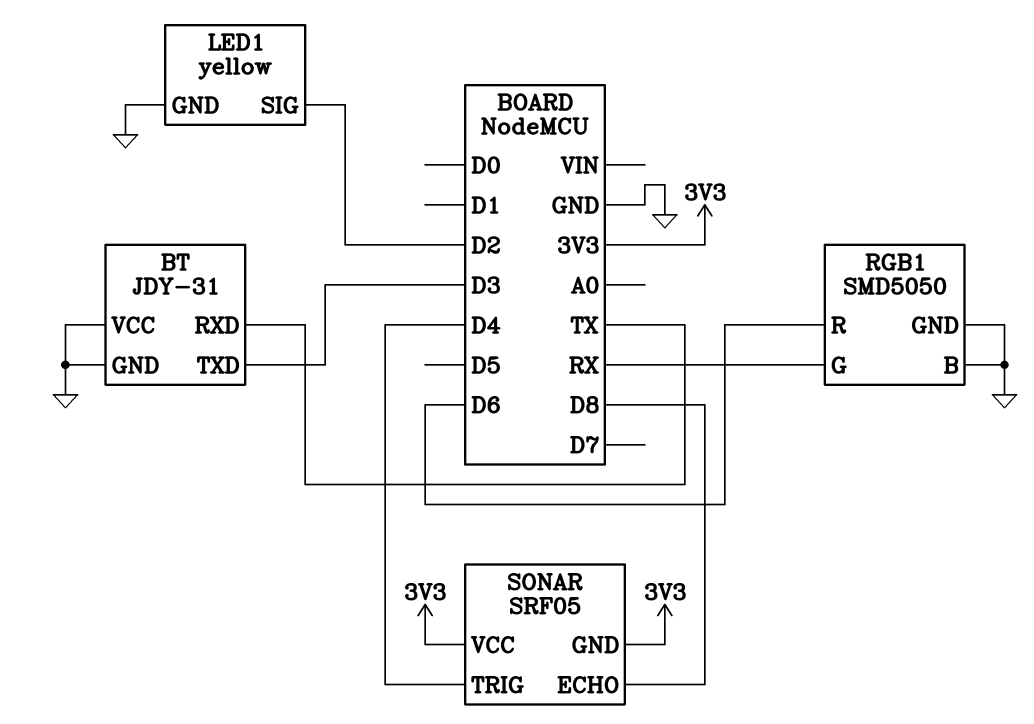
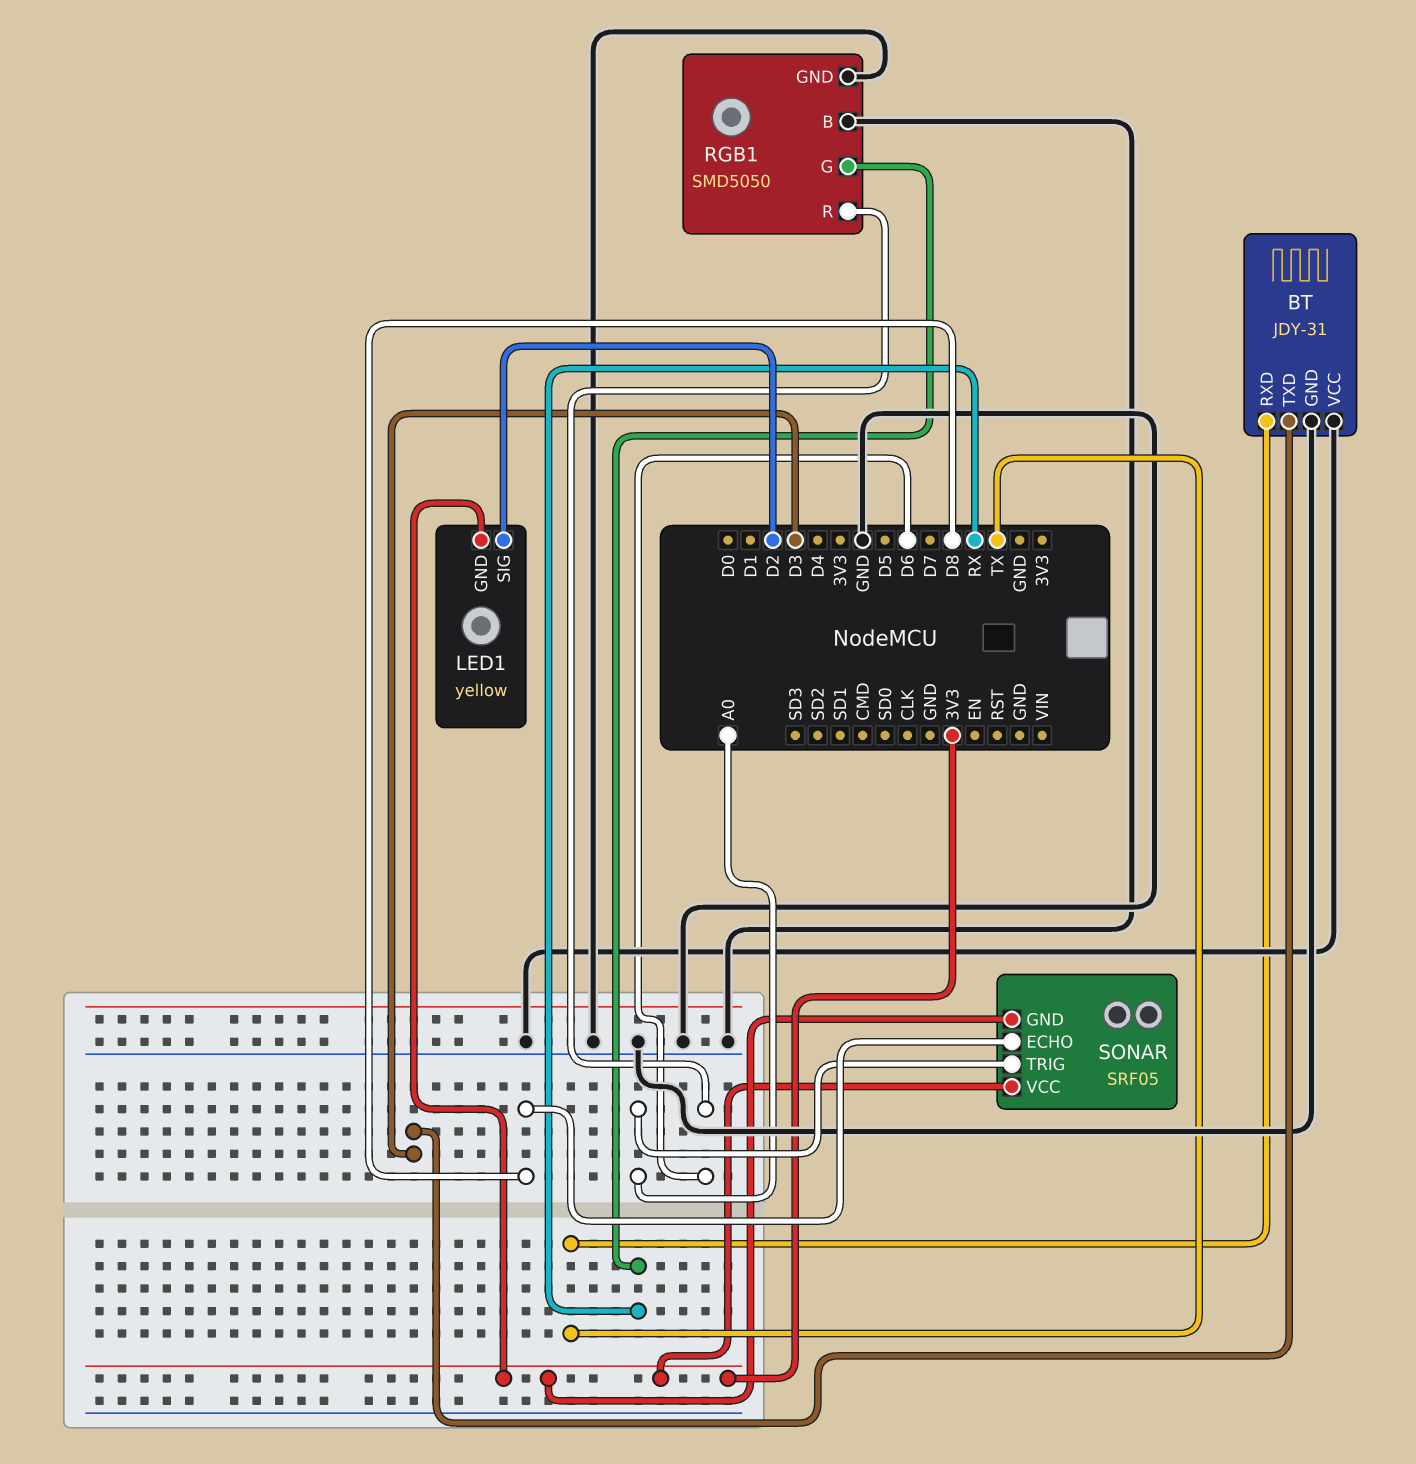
LED1 pin GND: GND -> 3V3
SONAR pin TRIG: D4 -> A0

